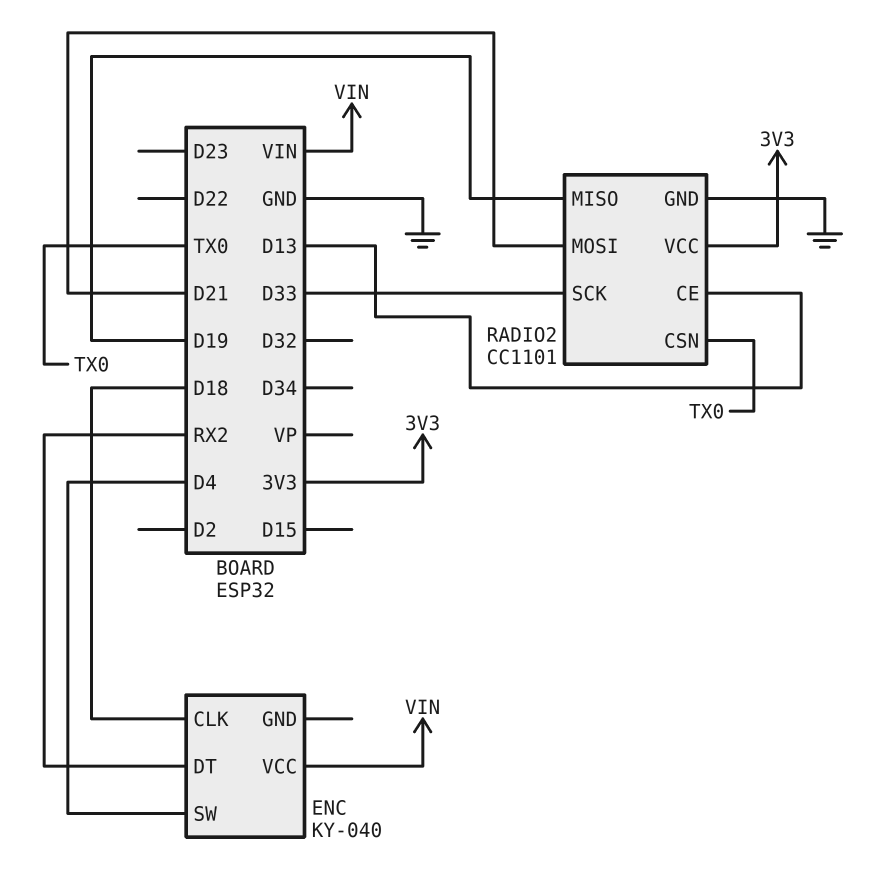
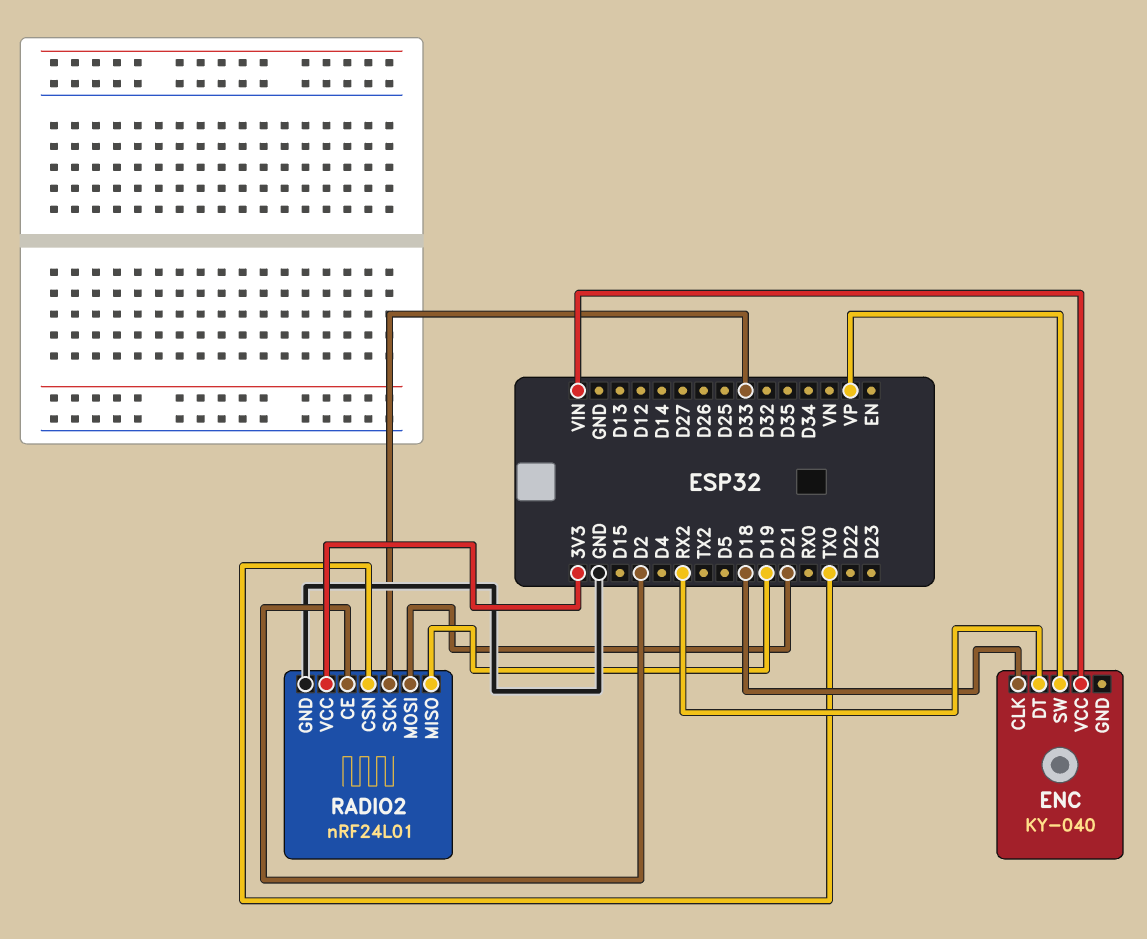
ENC pin SW: D4 -> VP
RADIO2: CC1101 -> nRF24L01
RADIO2 pin CE: D13 -> D2

